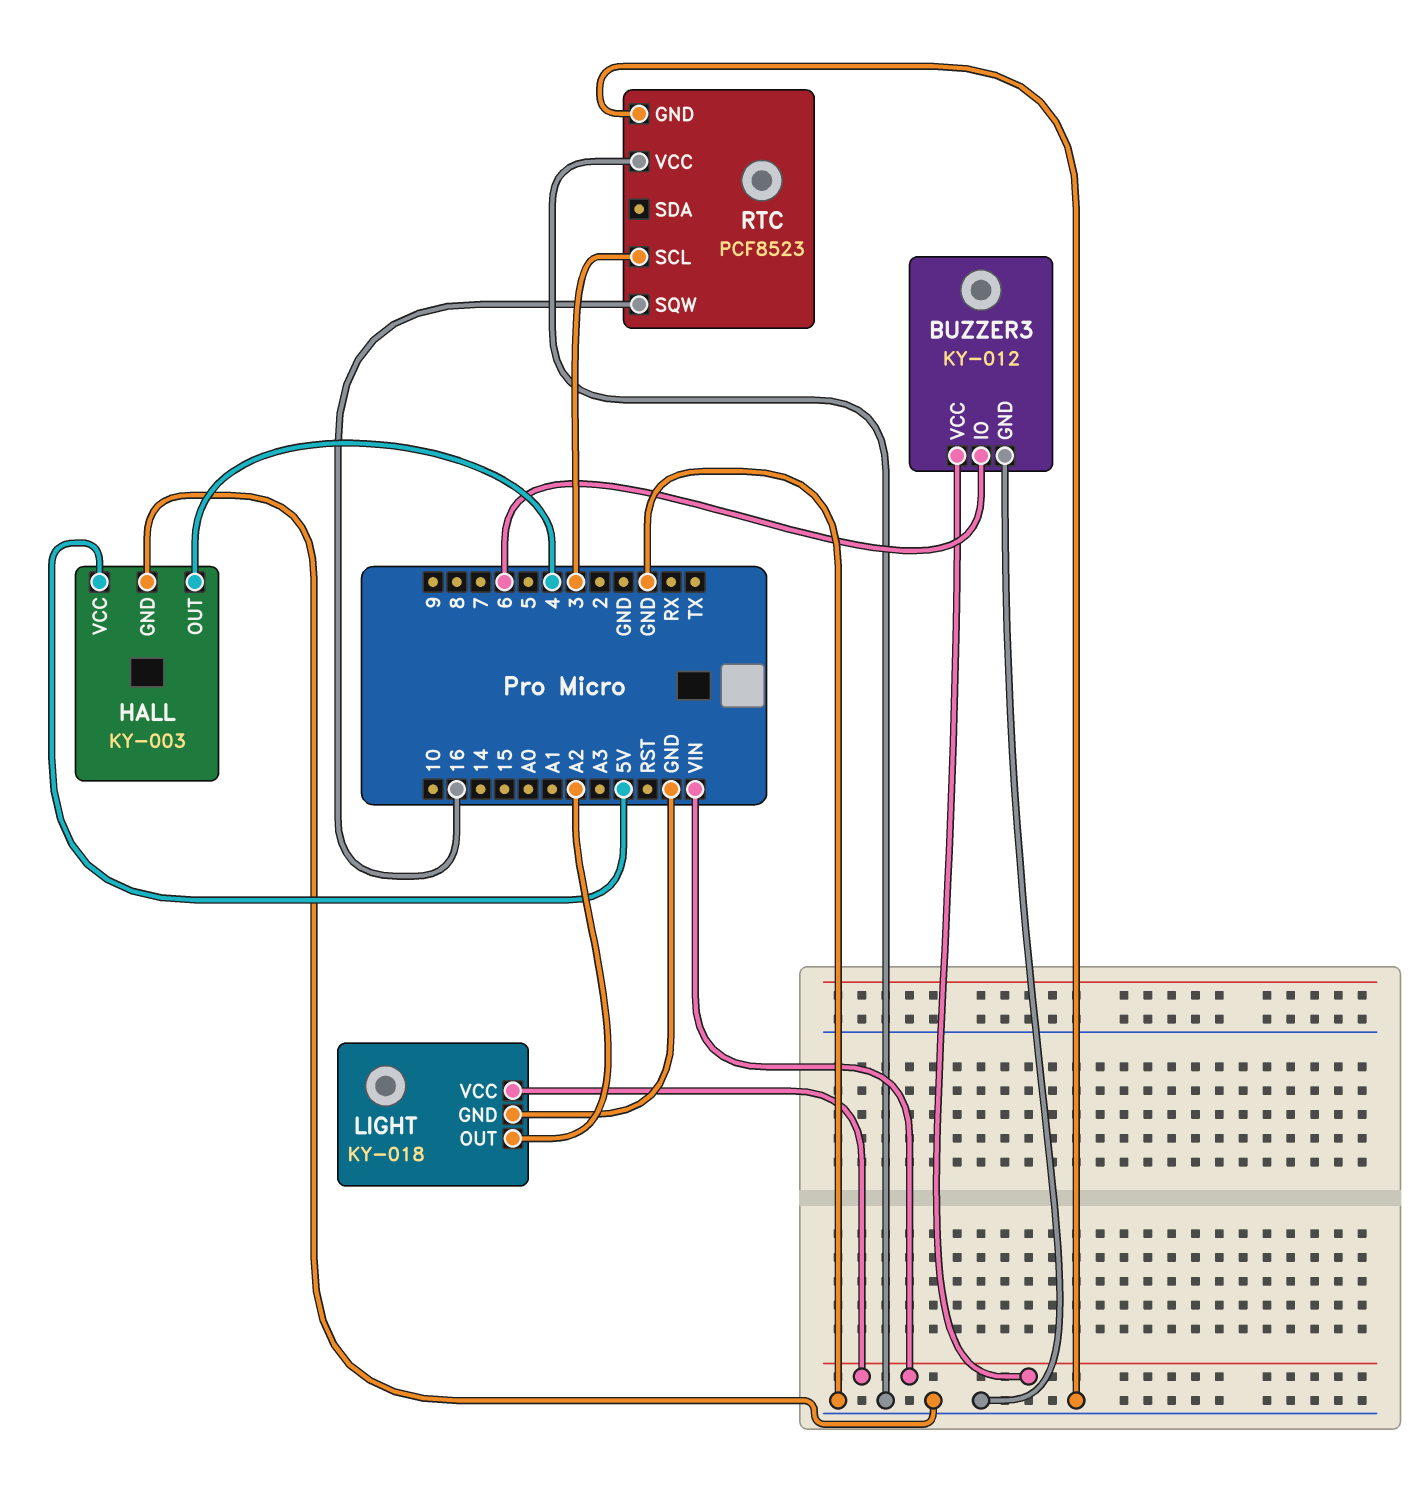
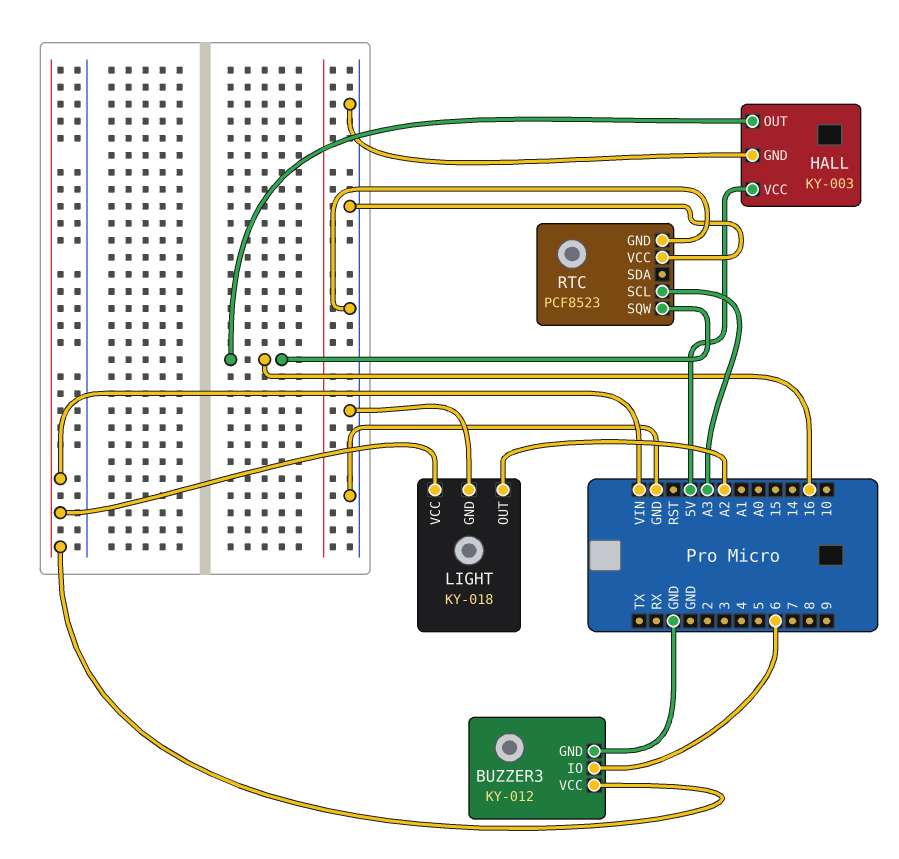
HALL pin OUT: 4 -> 16
RTC pin SCL: 3 -> A3

